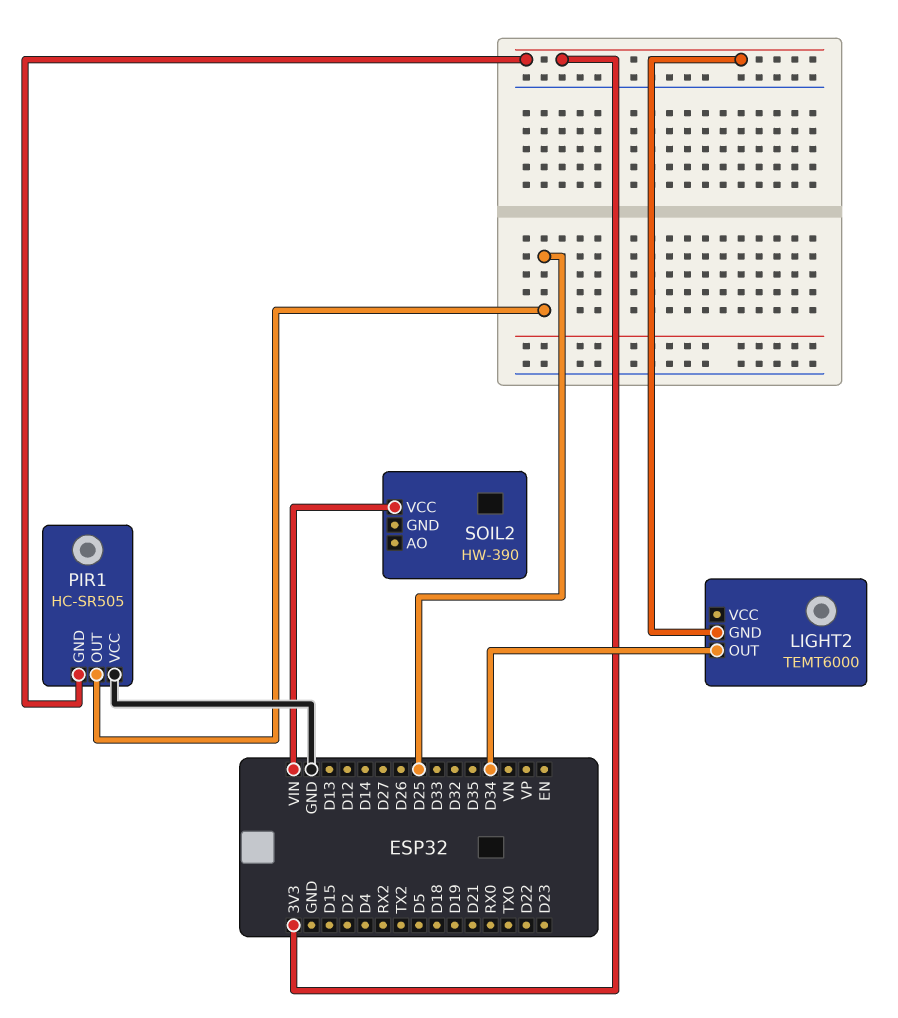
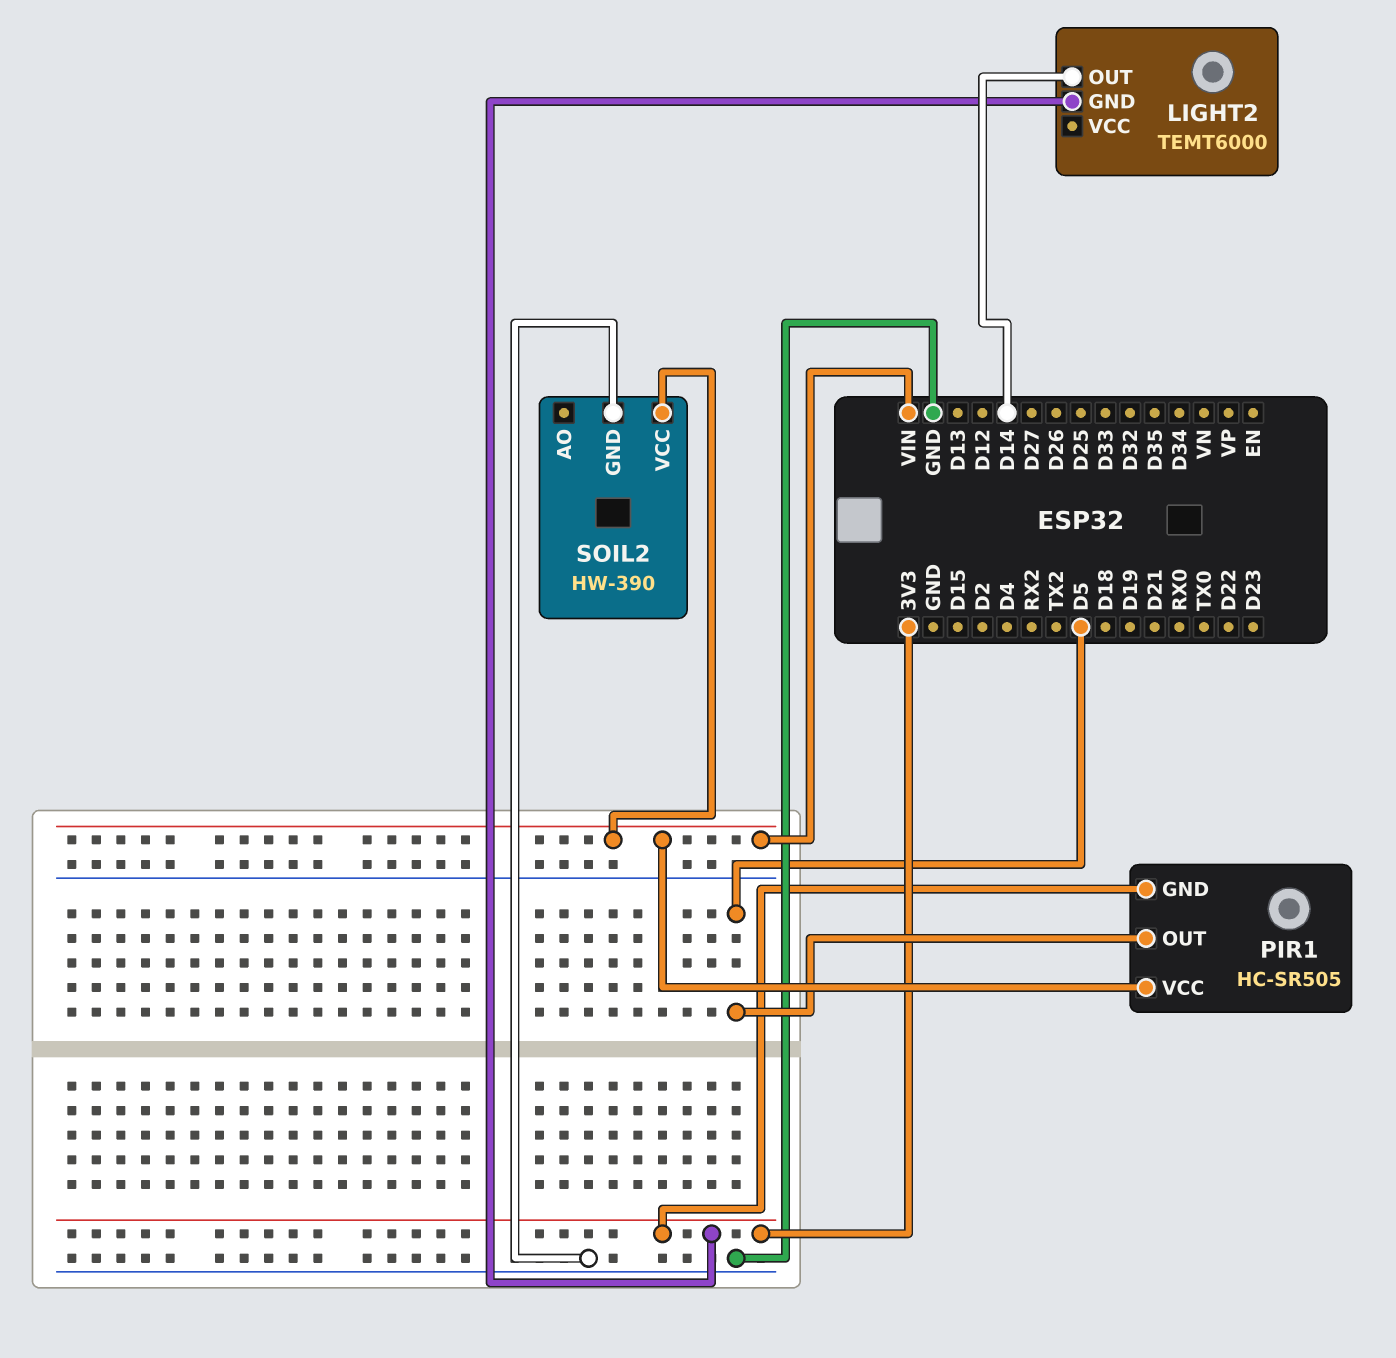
LIGHT2 pin OUT: D34 -> D14
PIR1 pin OUT: D25 -> D5
PIR1 pin VCC: GND -> VIN
SOIL2 pin GND: none -> GND

